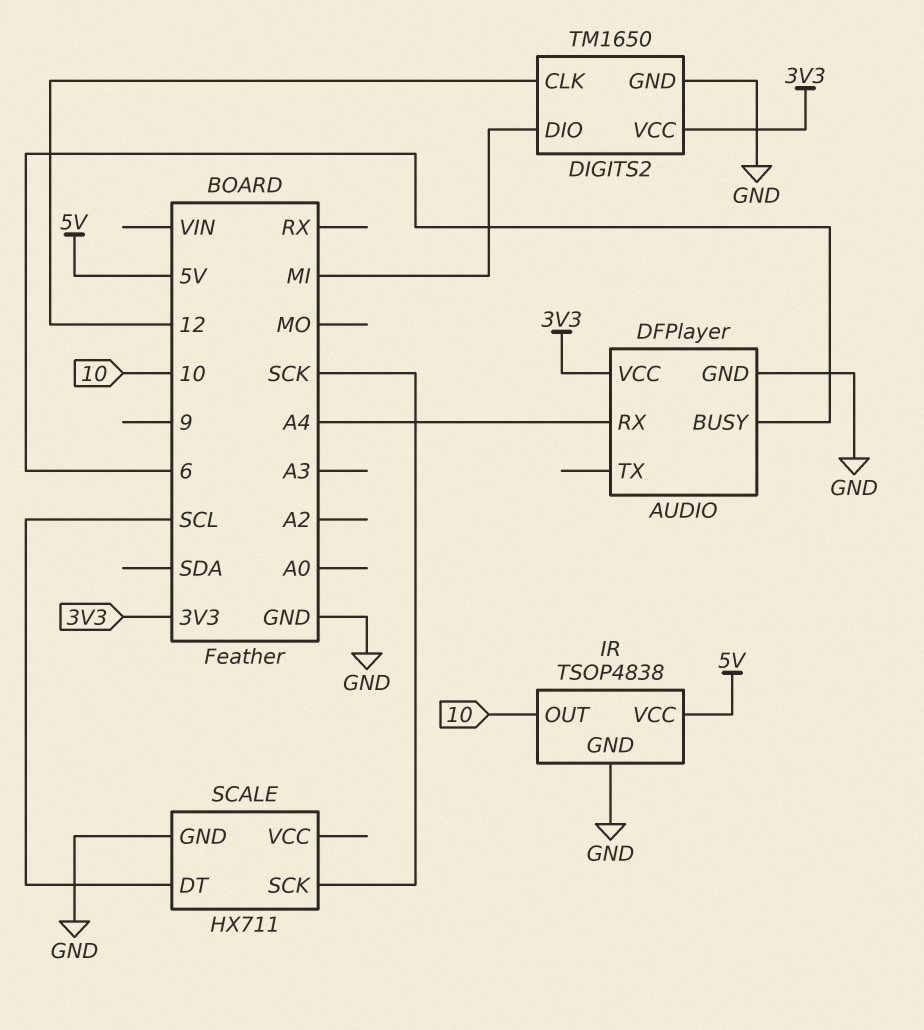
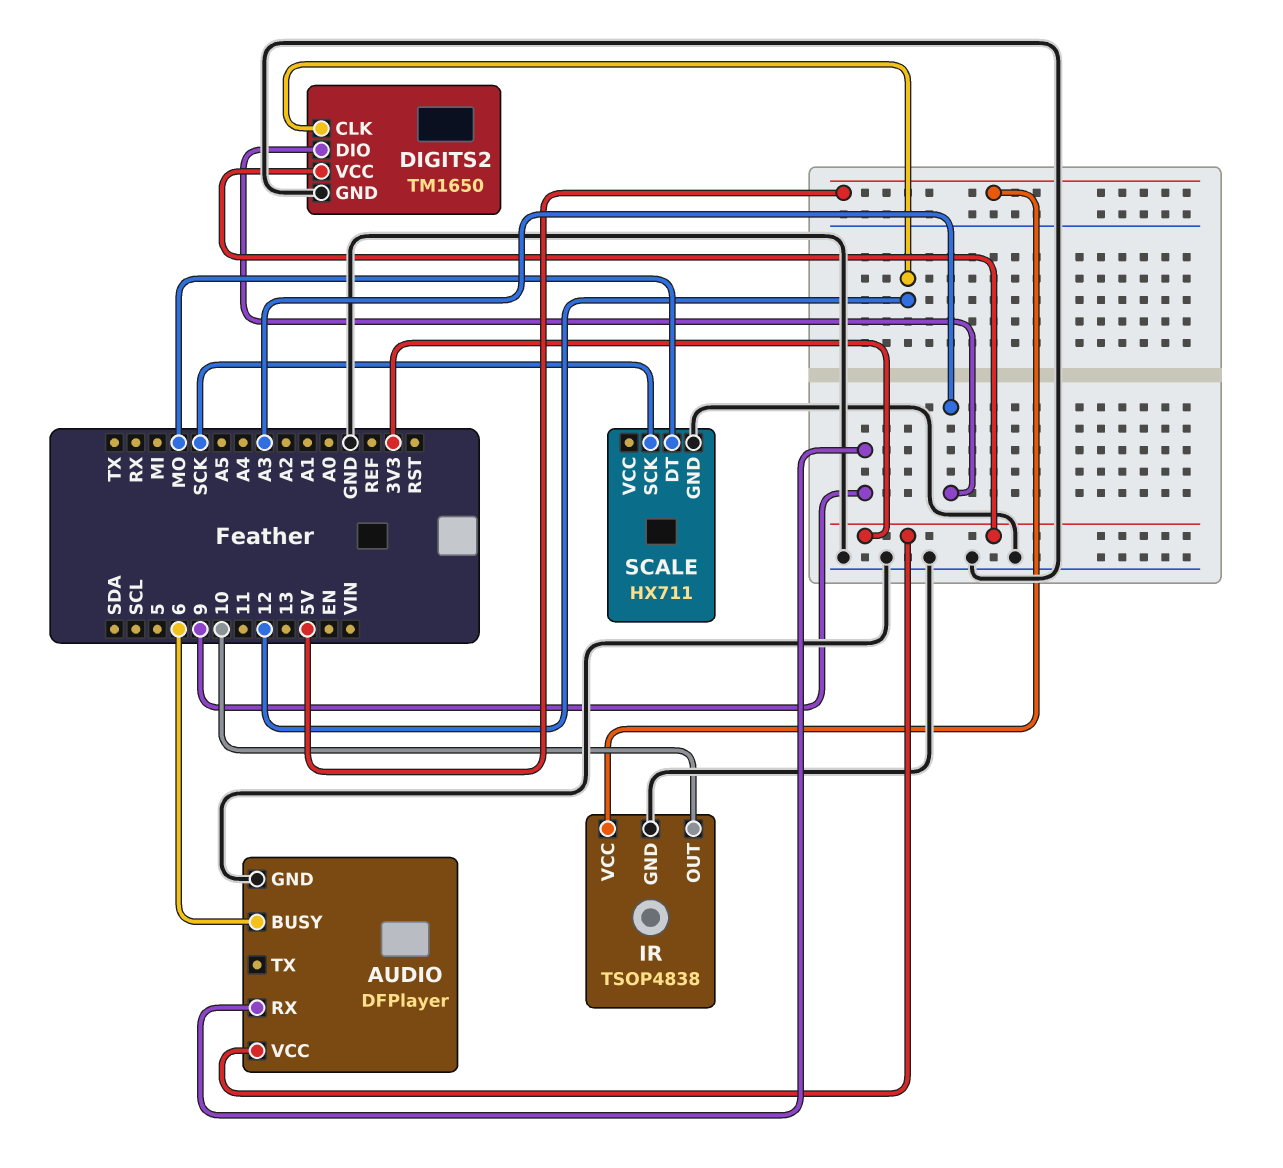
AUDIO pin RX: A4 -> 9
DIGITS2 pin DIO: MI -> A3
SCALE pin DT: SCL -> MO

